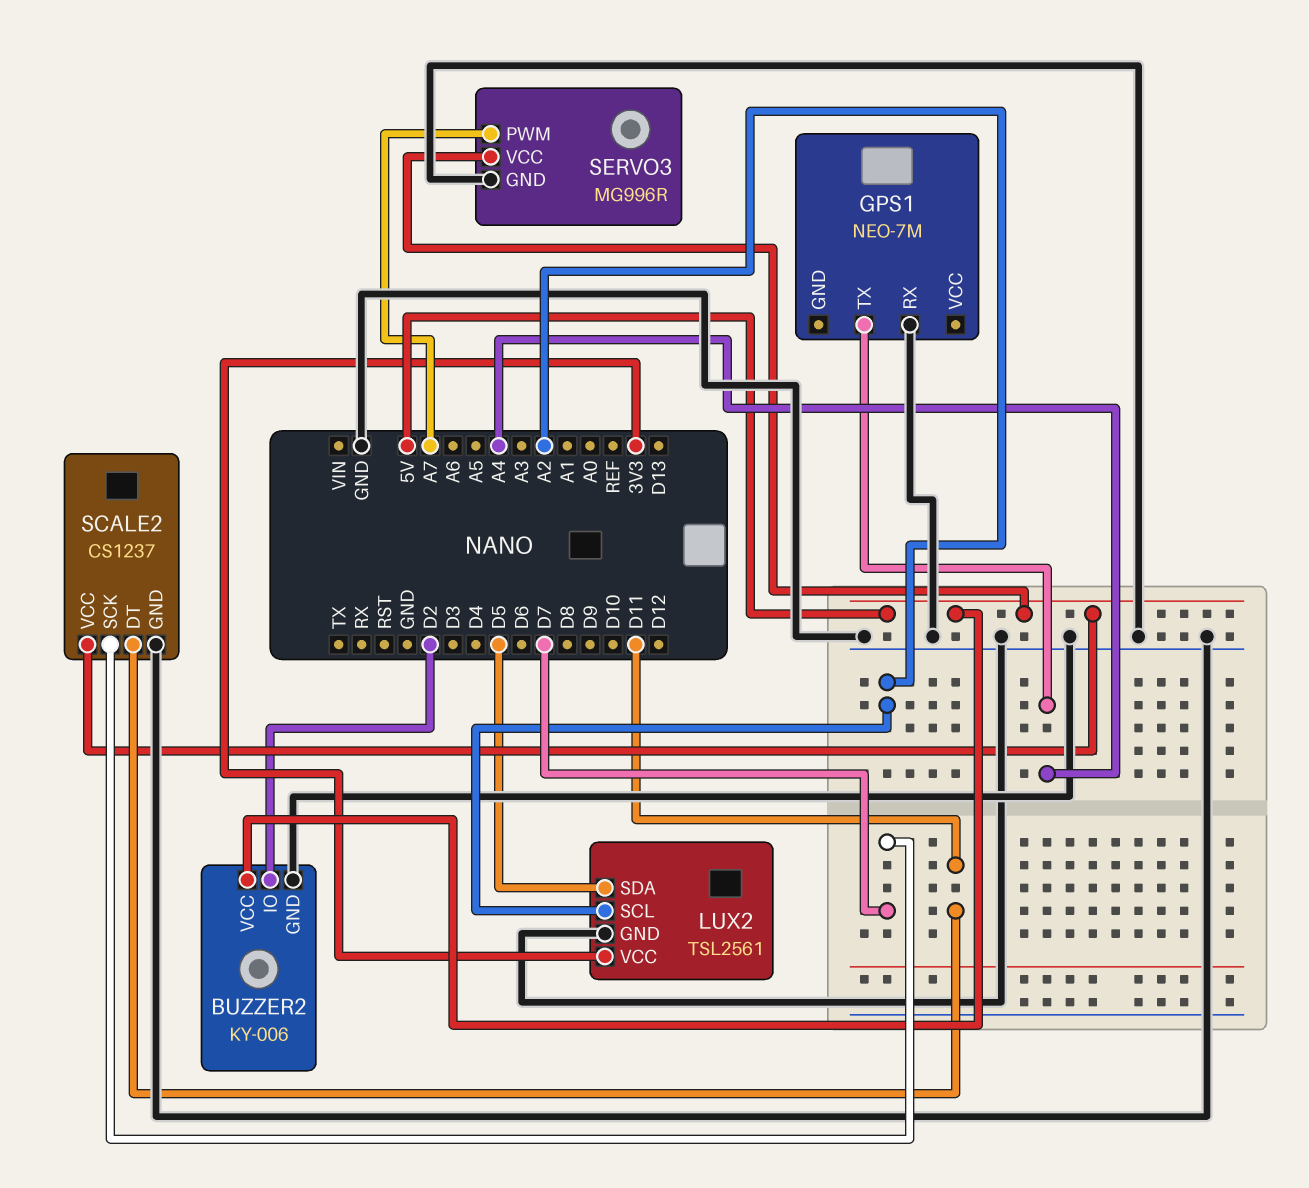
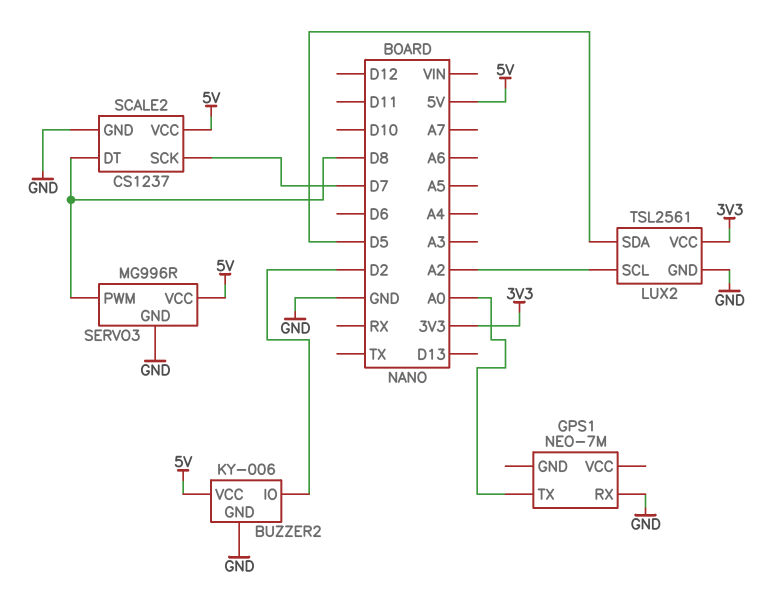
GPS1 pin TX: A4 -> A0
SCALE2 pin DT: D11 -> D8
SERVO3 pin PWM: A7 -> D8

